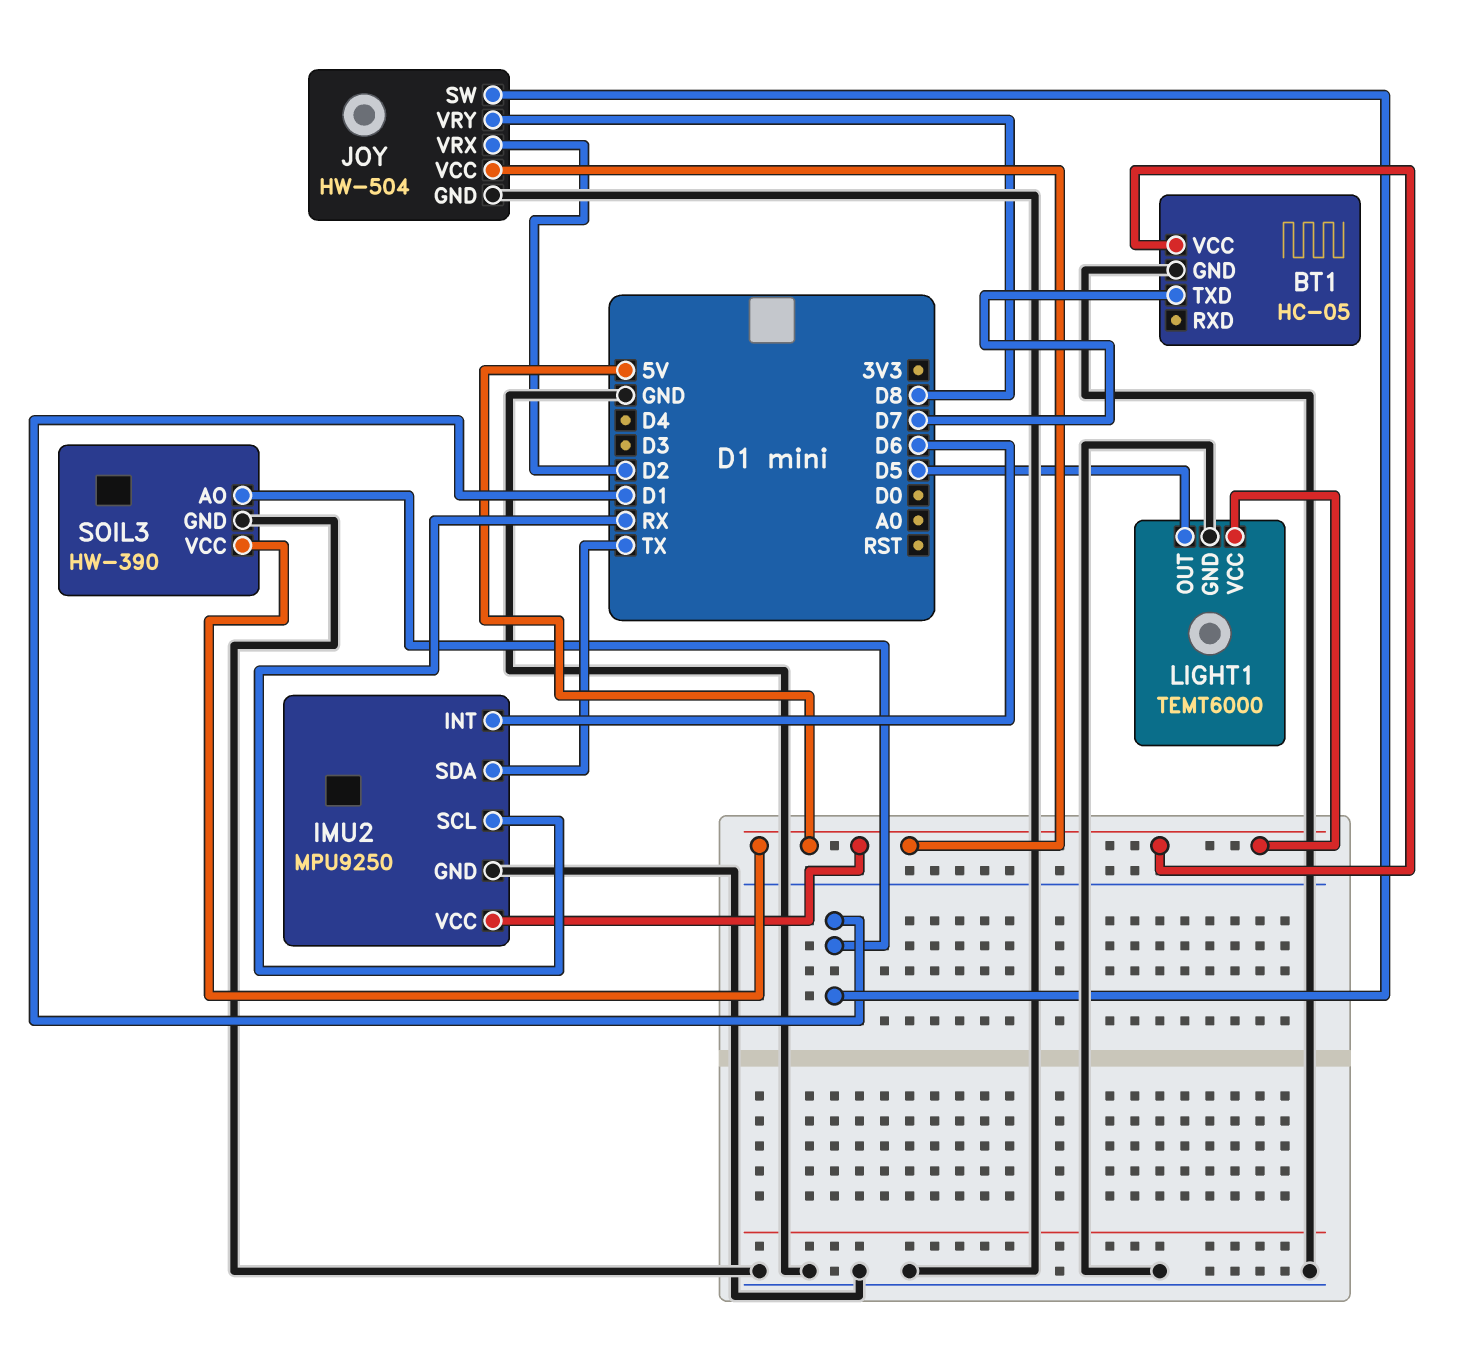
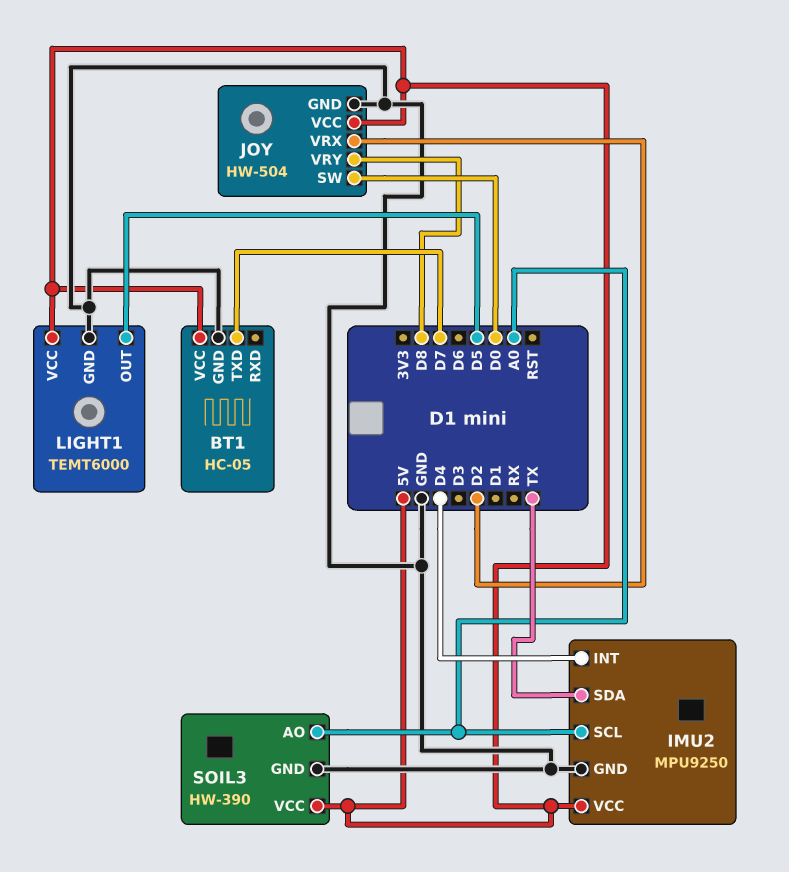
IMU2 pin INT: D6 -> D4
IMU2 pin SCL: RX -> A0
JOY pin SW: D1 -> D0
SOIL3 pin AO: D1 -> A0

